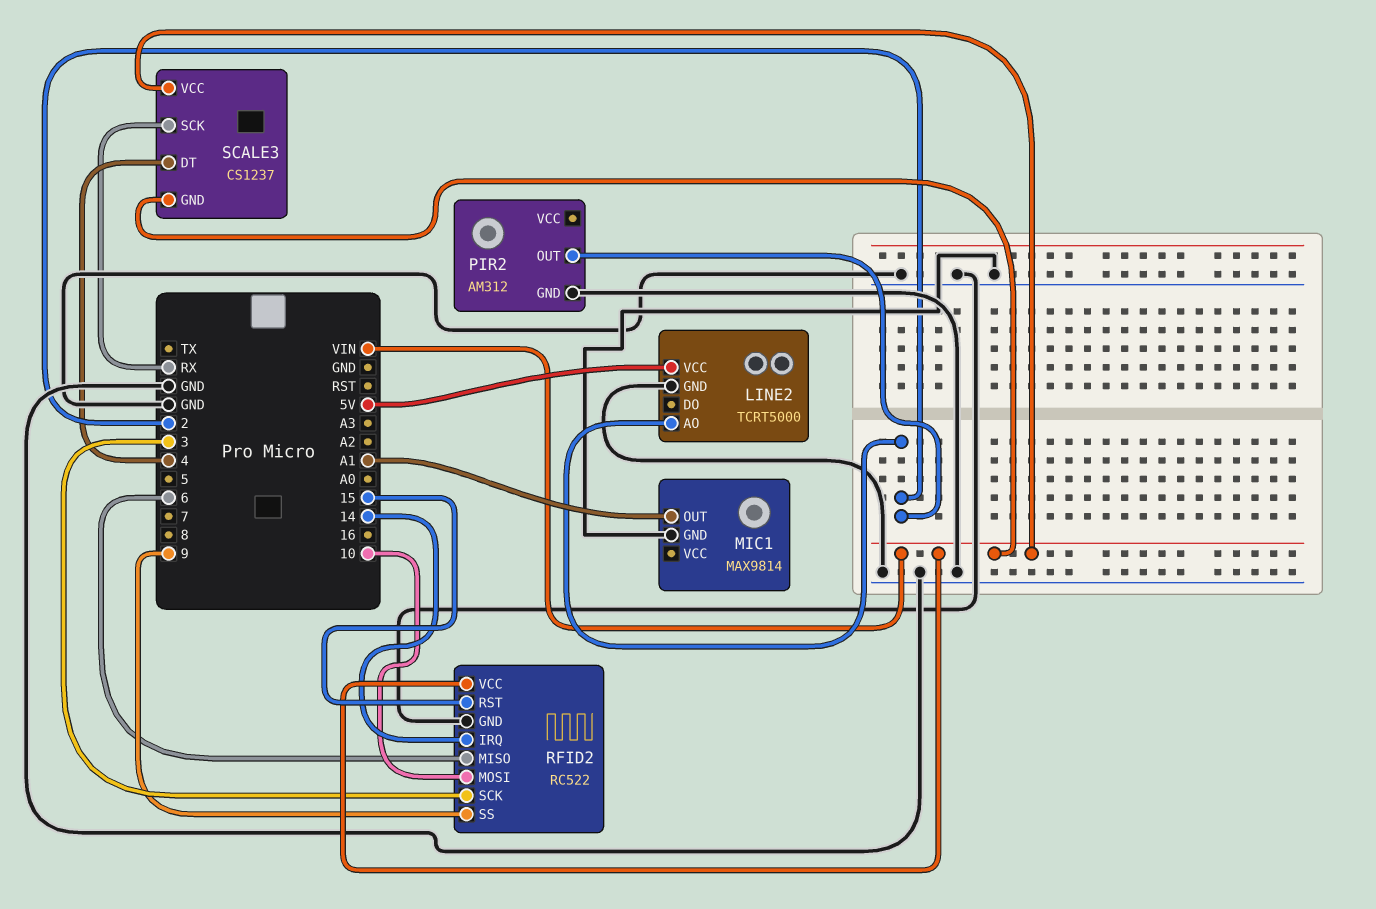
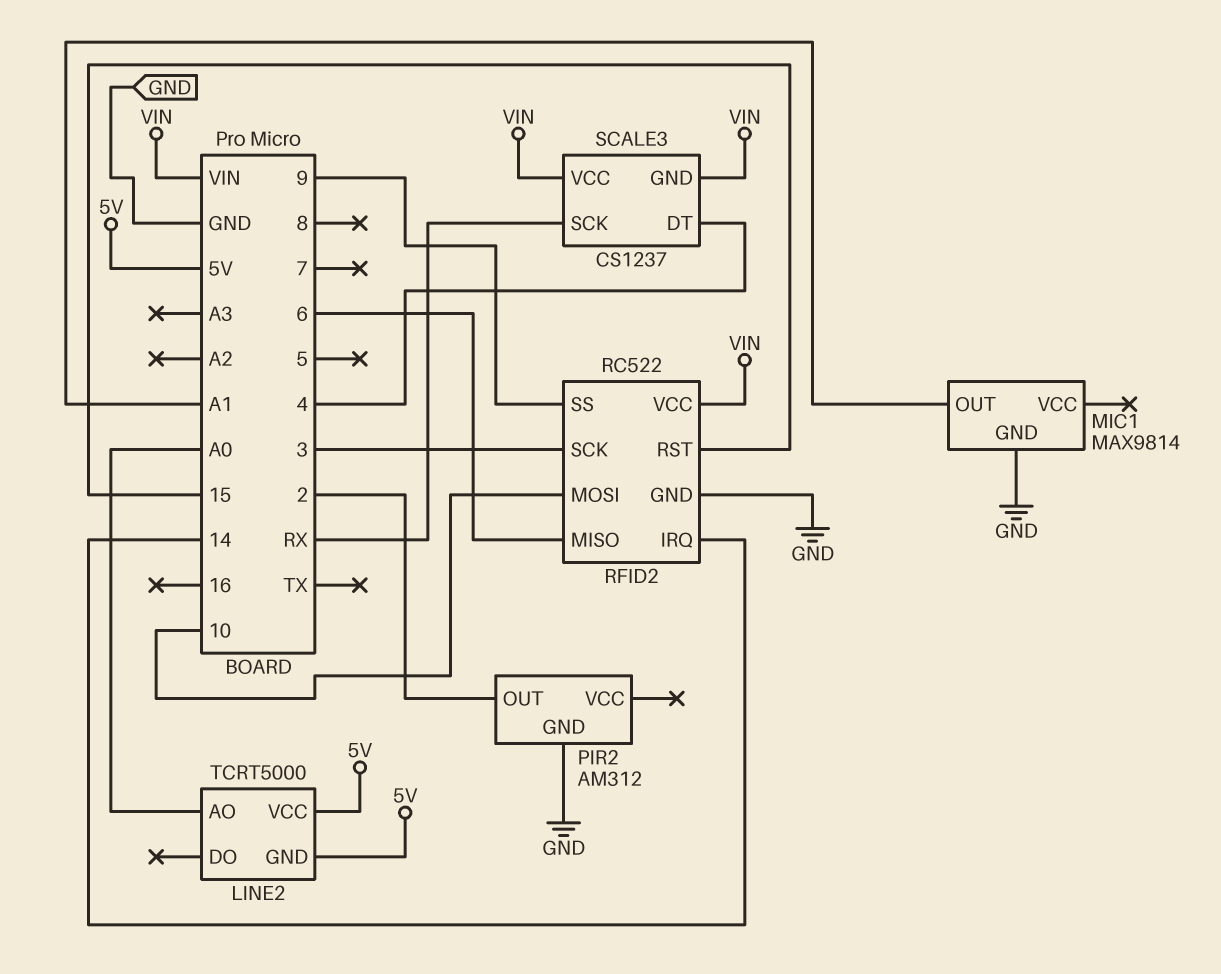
LINE2 pin AO: 2 -> A0
LINE2 pin GND: GND -> 5V

